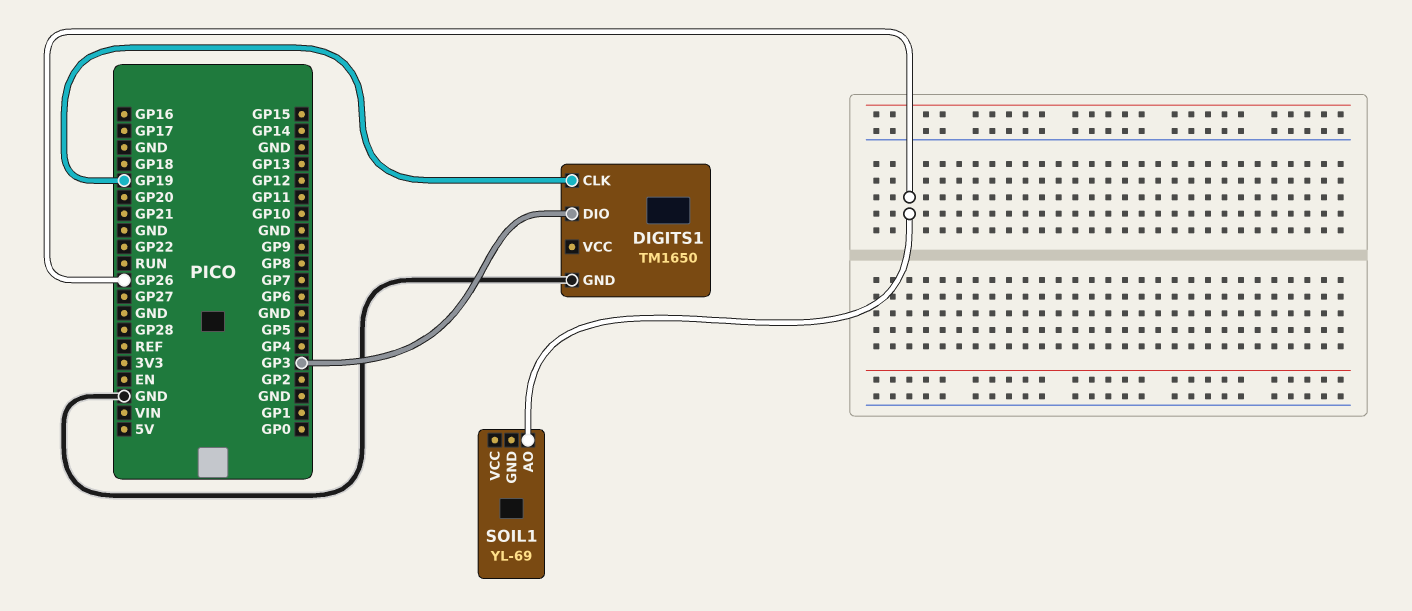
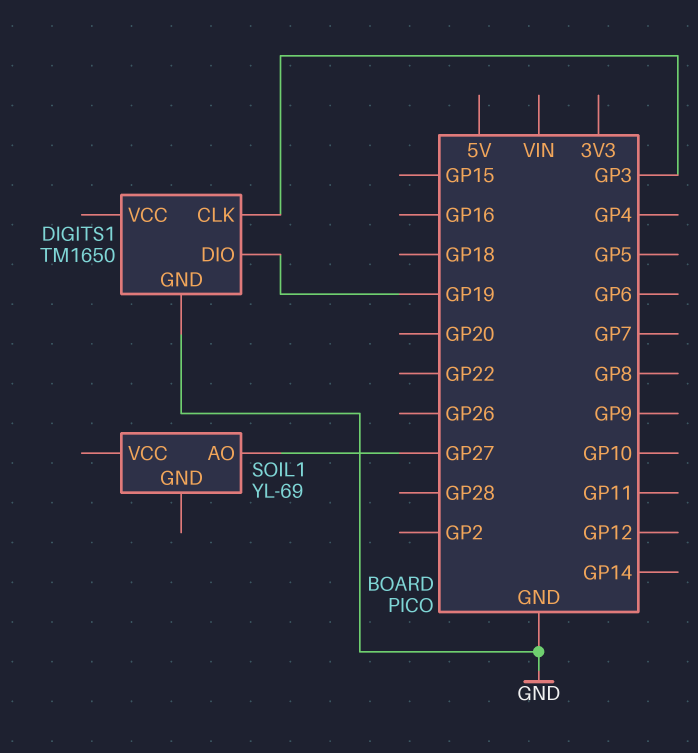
DIGITS1 pin CLK: GP19 -> GP3
DIGITS1 pin DIO: GP3 -> GP19
SOIL1 pin AO: GP26 -> GP27

